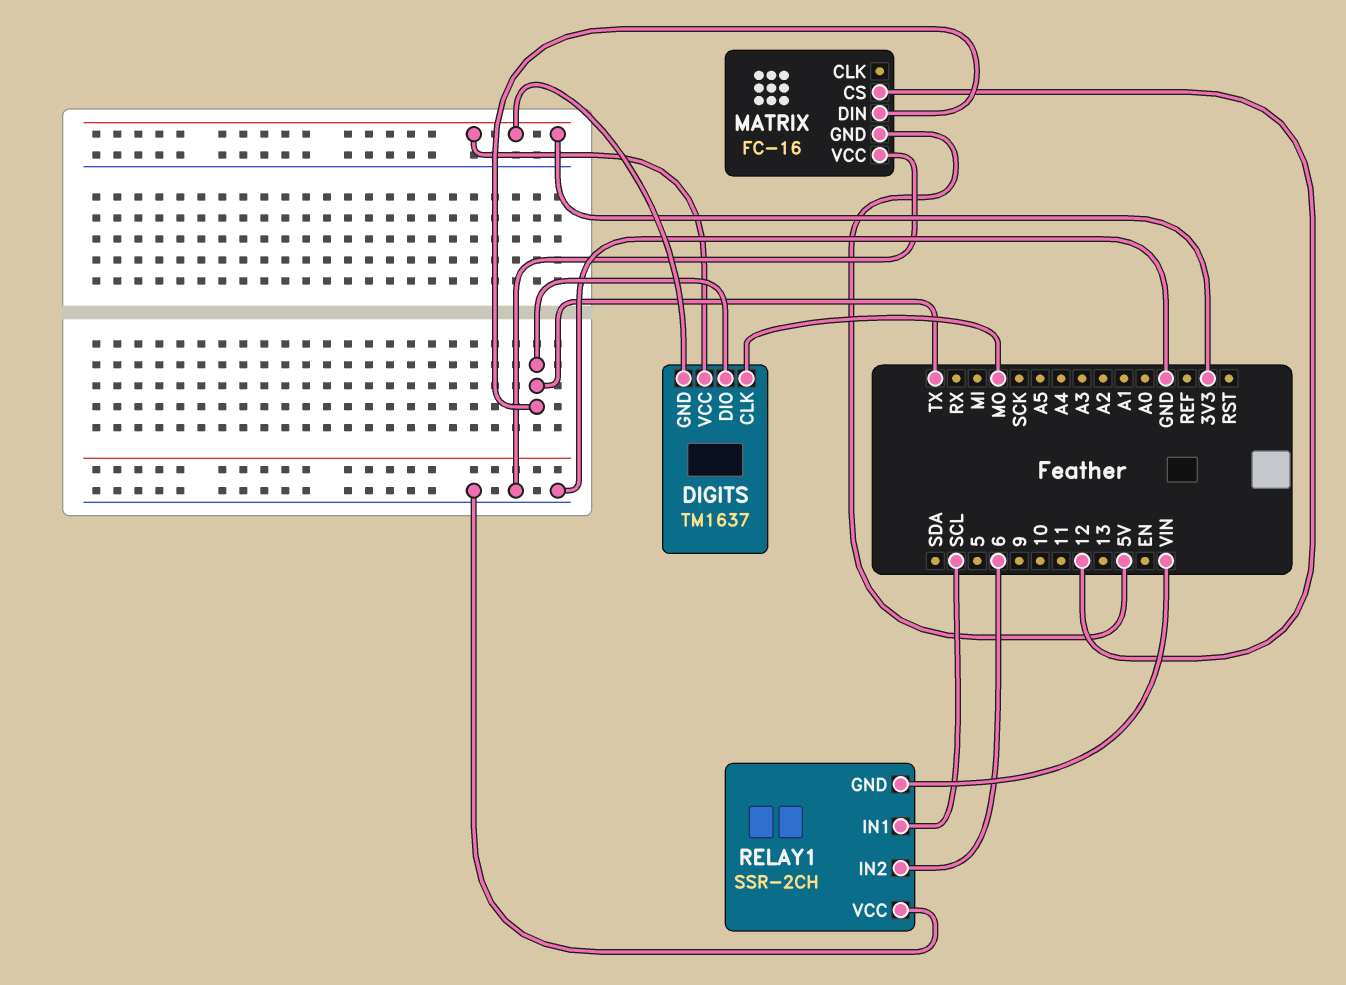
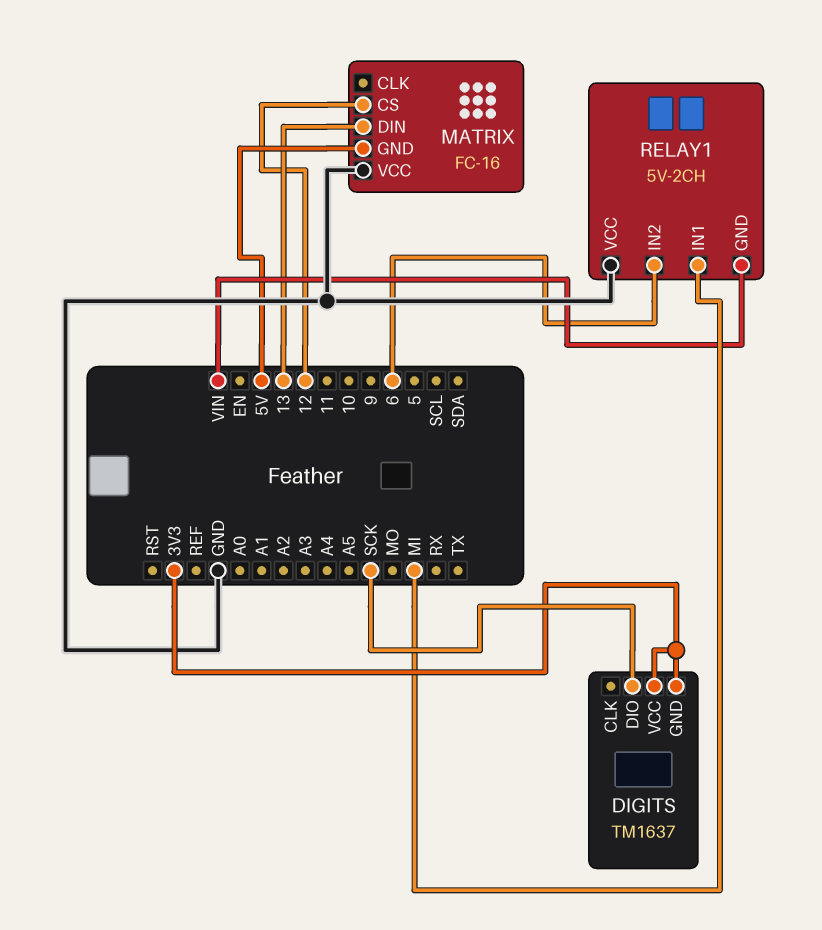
DIGITS pin CLK: MO -> none
DIGITS pin DIO: TX -> SCK
MATRIX pin DIN: TX -> 13
RELAY1: SSR-2CH -> 5V-2CH
RELAY1 pin IN1: SCL -> MI

